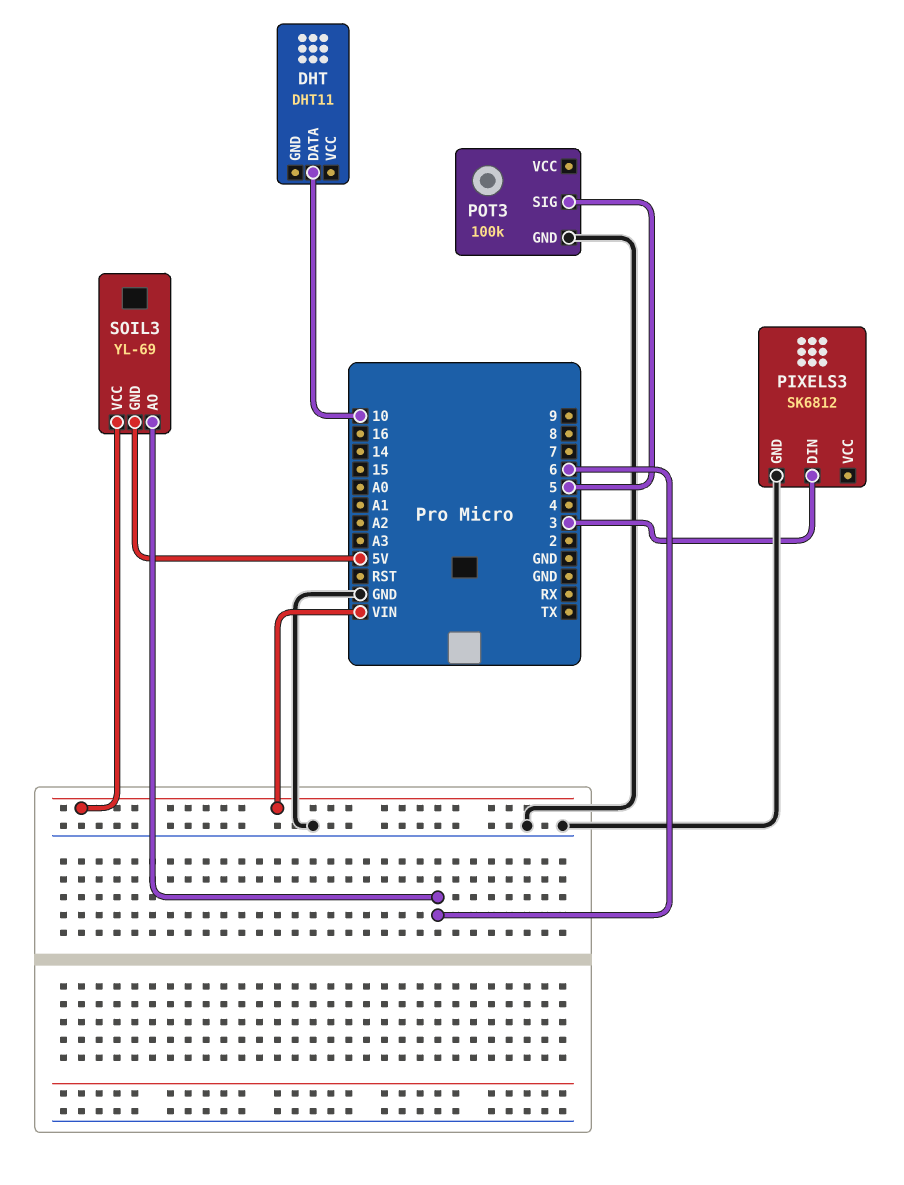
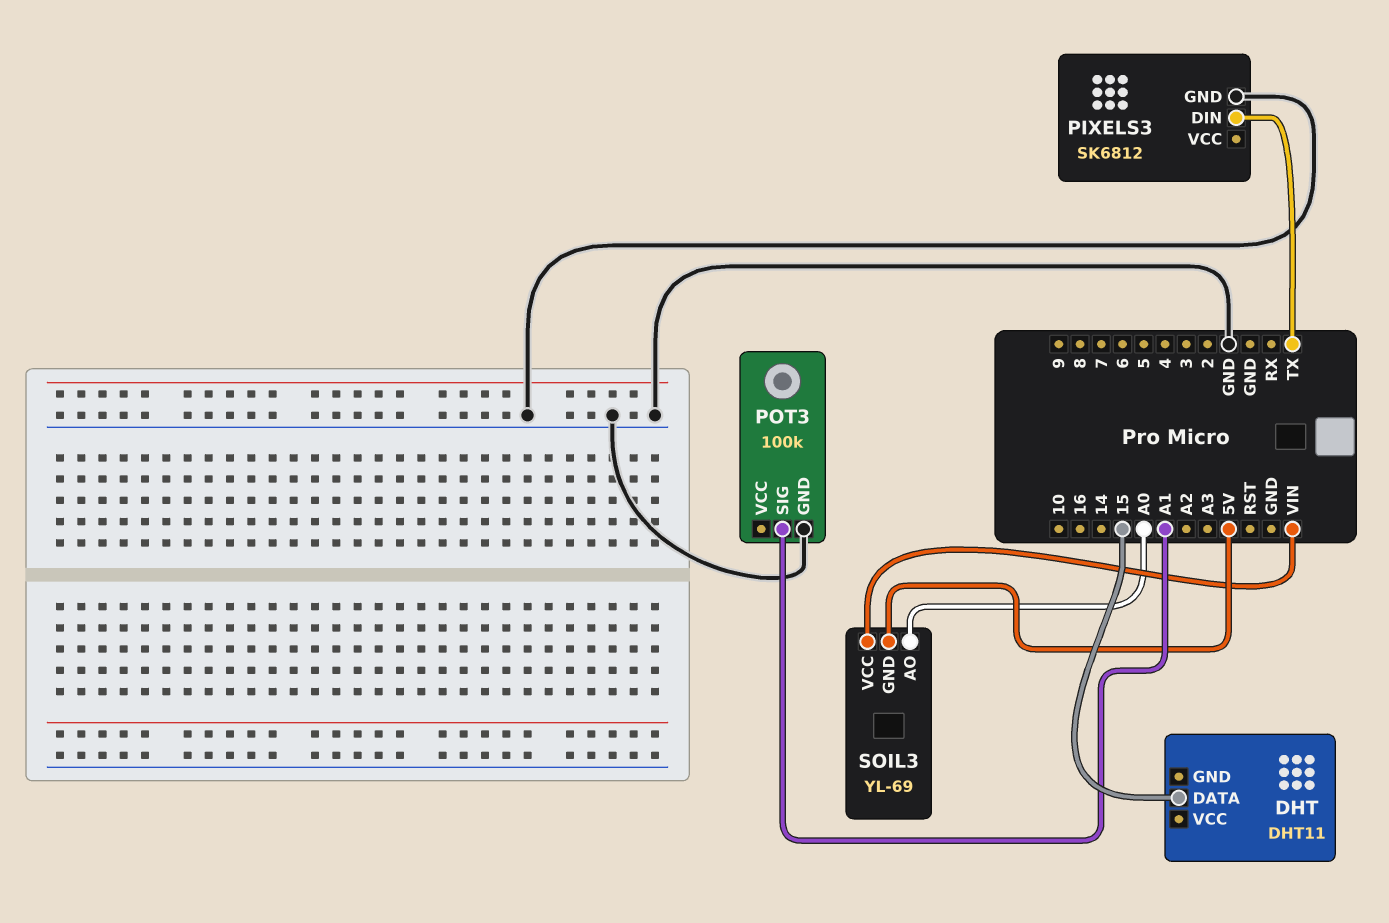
DHT pin DATA: 10 -> 15
PIXELS3 pin DIN: 3 -> TX
POT3 pin SIG: 5 -> A1
SOIL3 pin AO: 6 -> A0

